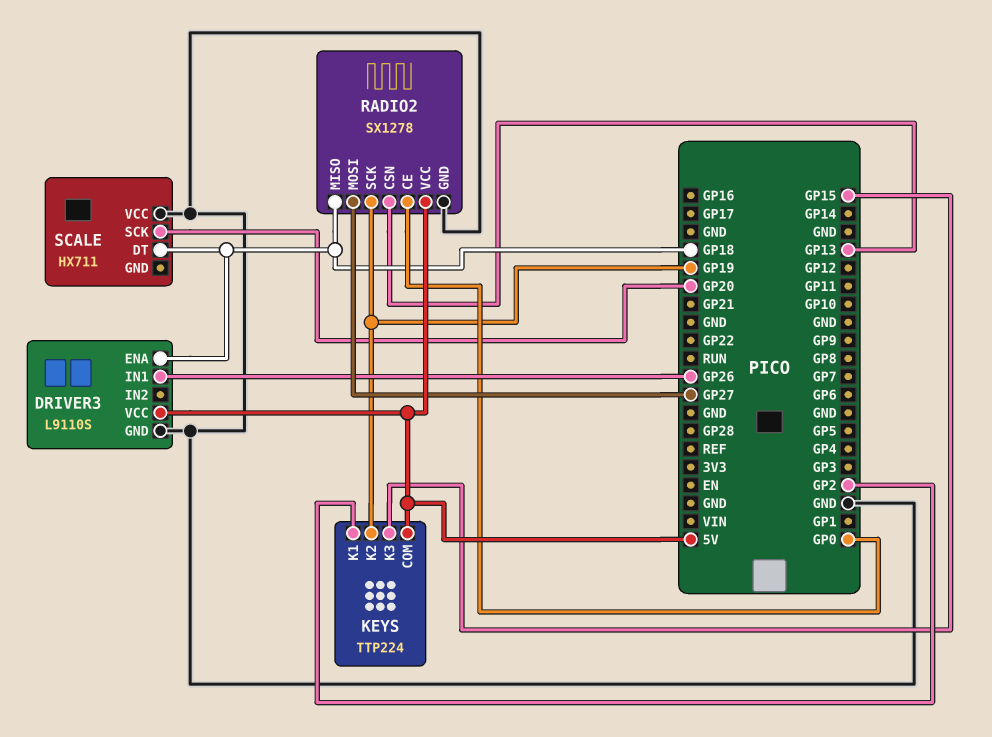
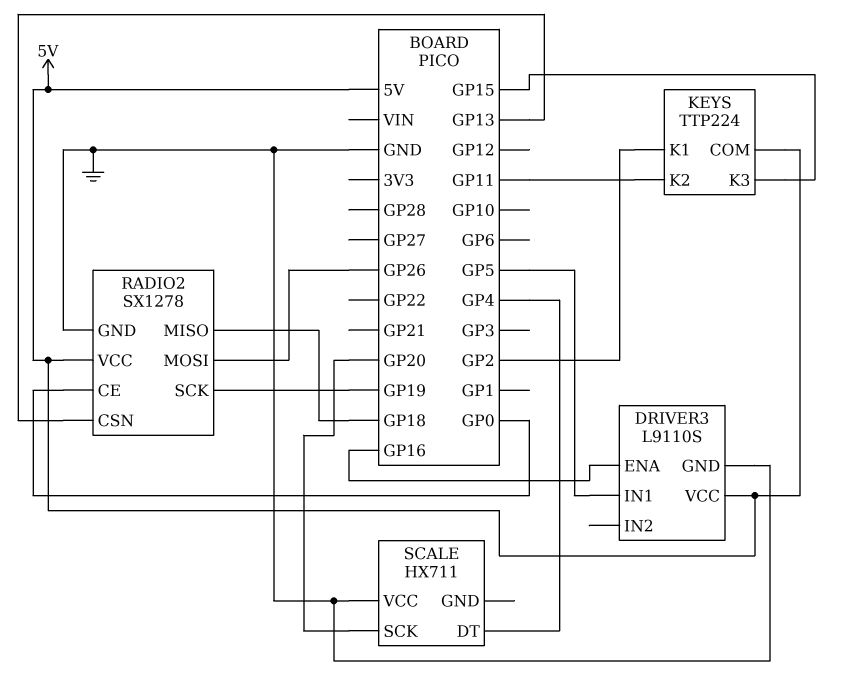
DRIVER3 pin ENA: GP18 -> GP16
DRIVER3 pin IN1: GP26 -> GP5
KEYS pin K2: GP19 -> GP11
RADIO2 pin MOSI: GP27 -> GP26
SCALE pin DT: GP18 -> GP4

